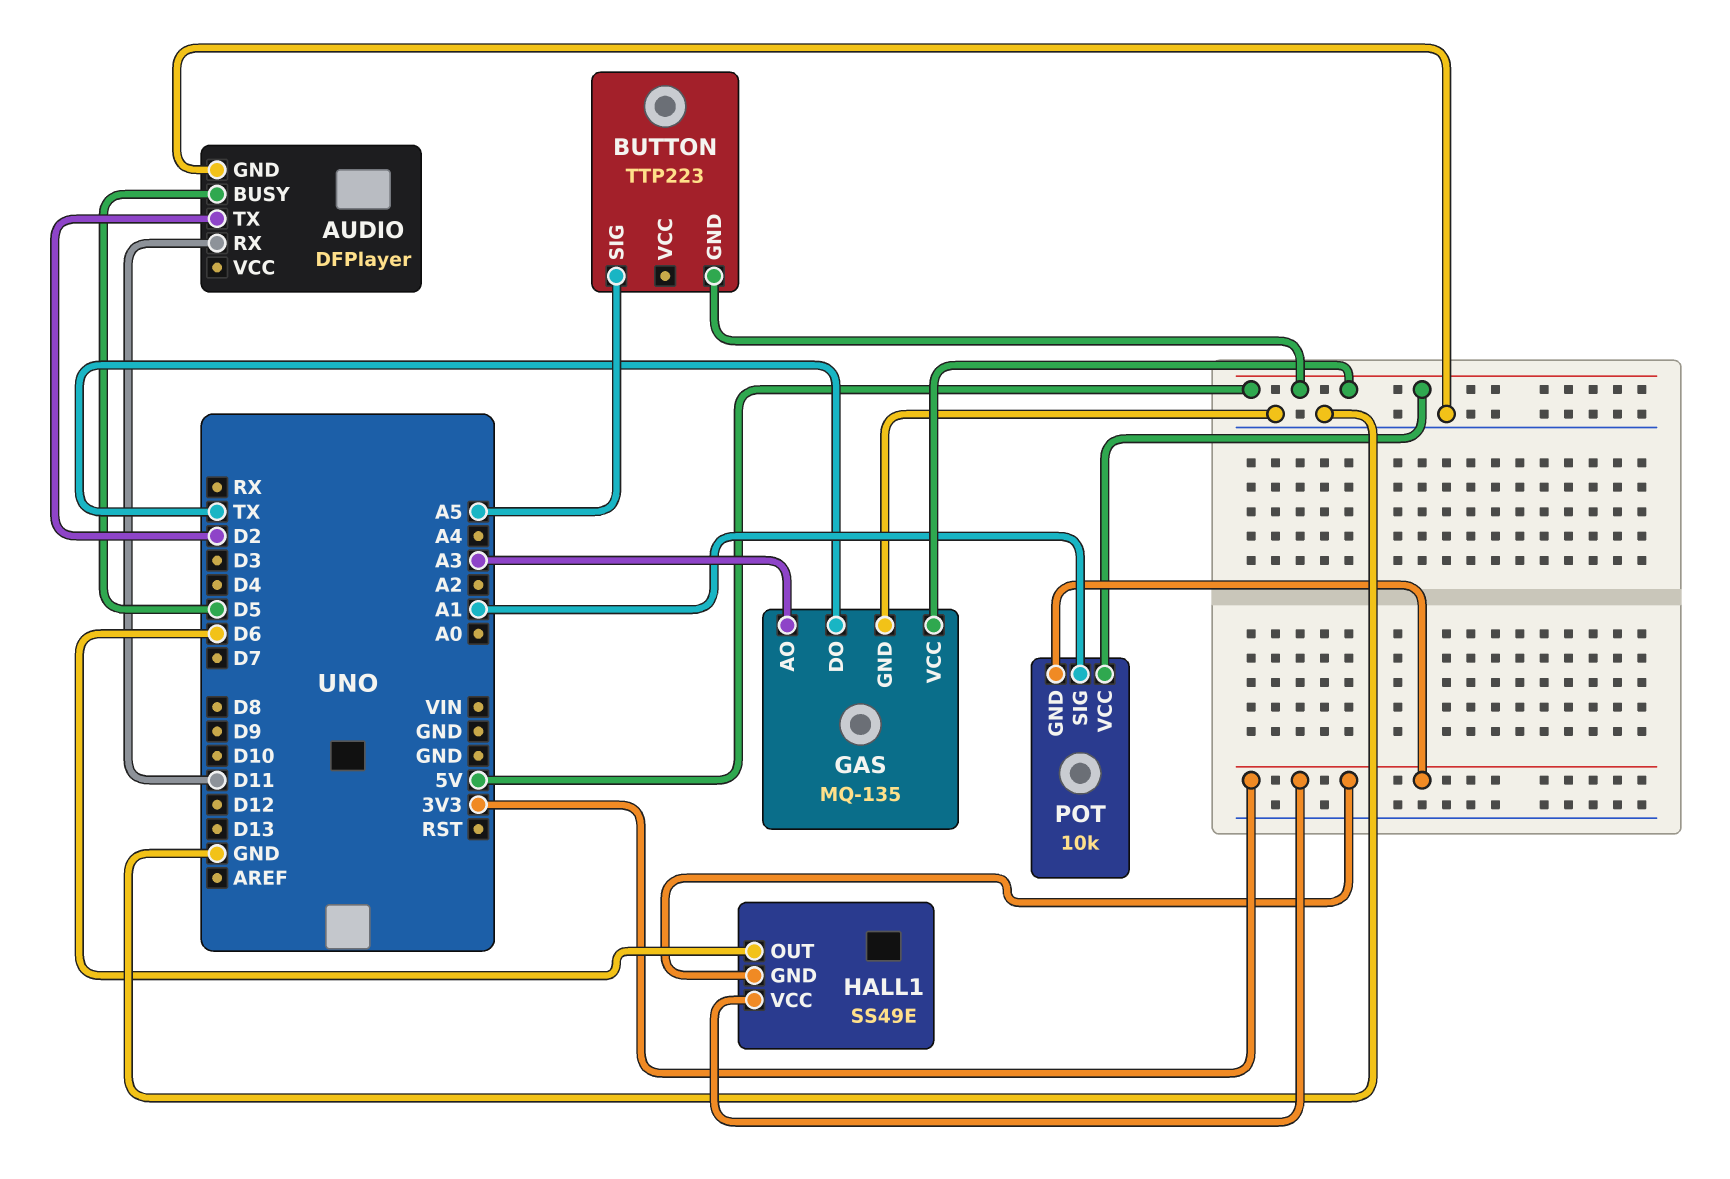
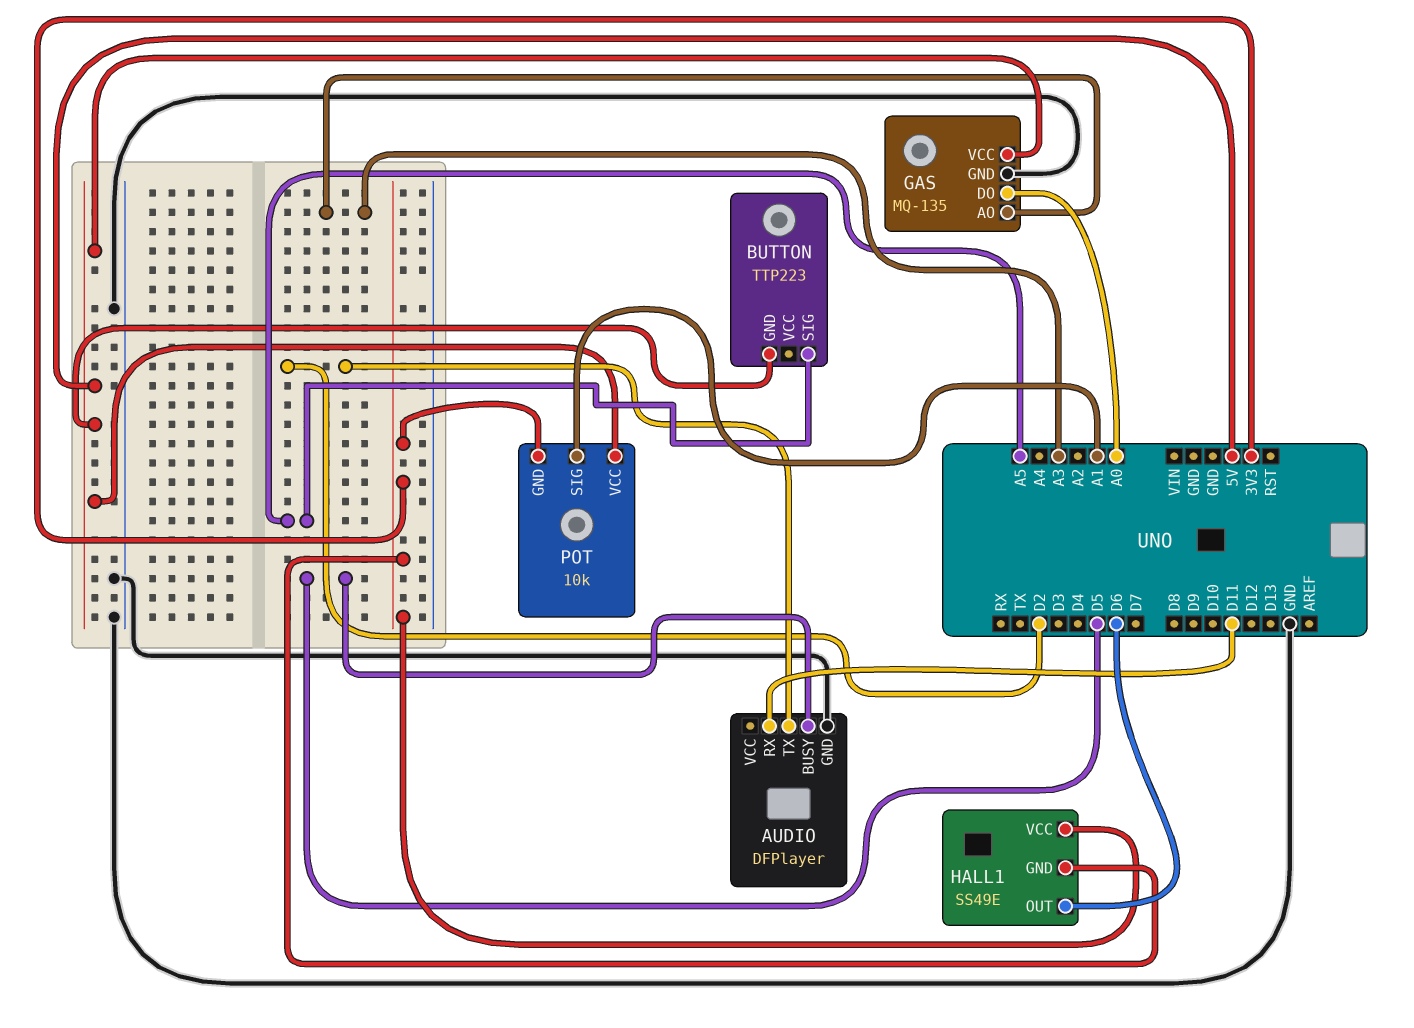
GAS pin DO: TX -> A0

